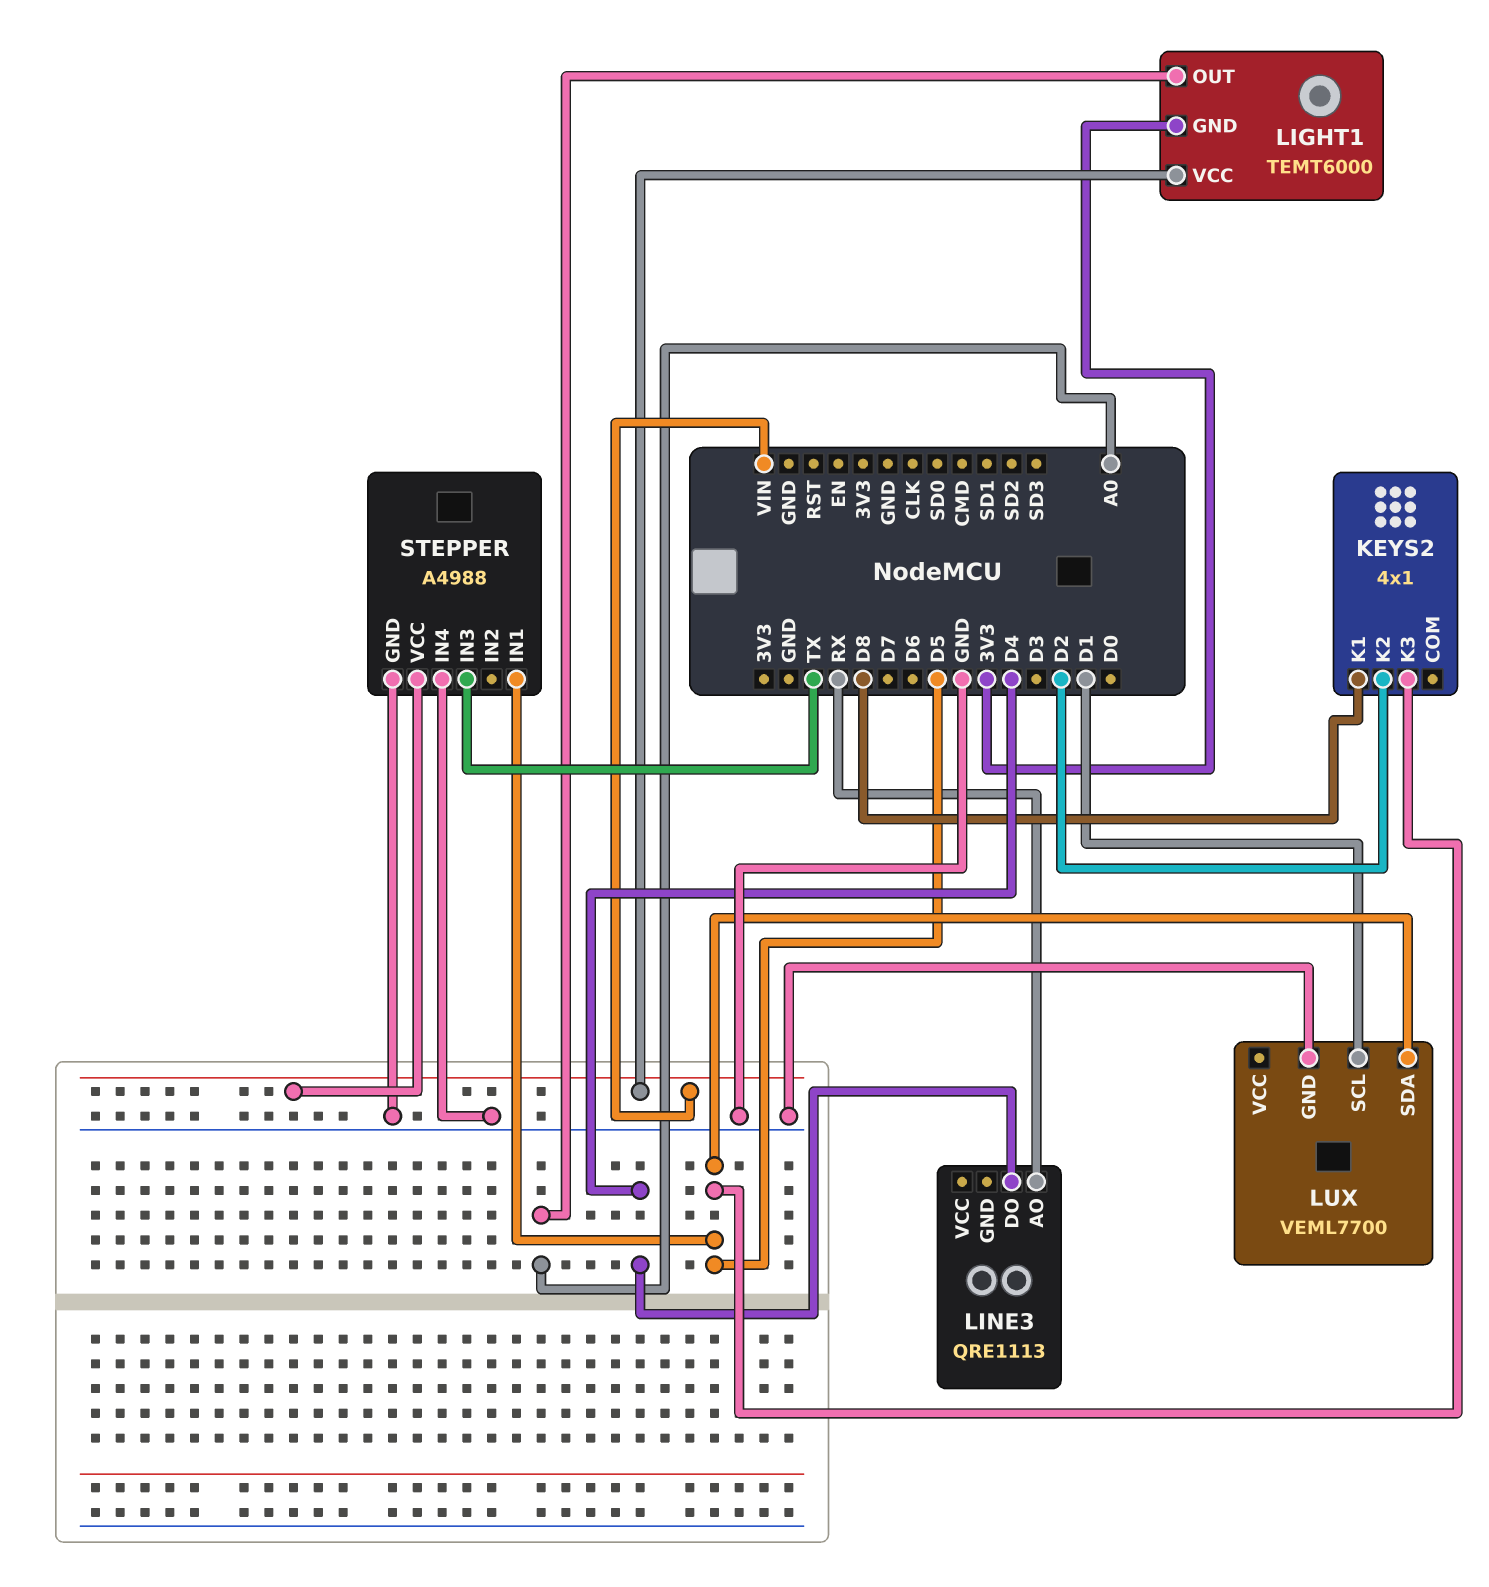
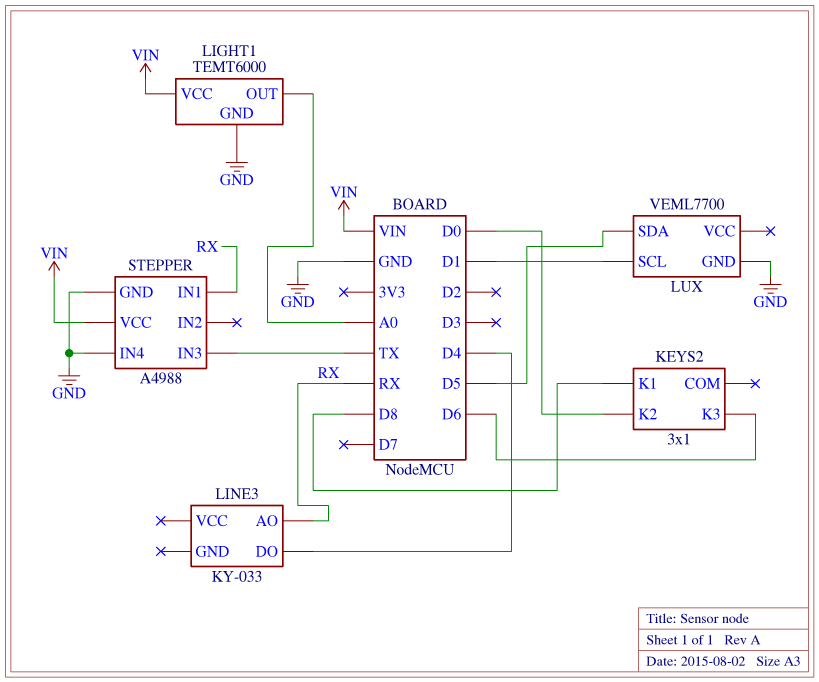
KEYS2: 4x1 -> 3x1
KEYS2 pin K2: D2 -> D0
KEYS2 pin K3: D5 -> D6
LIGHT1 pin GND: 3V3 -> GND
LINE3: QRE1113 -> KY-033
STEPPER pin IN1: D5 -> RX

